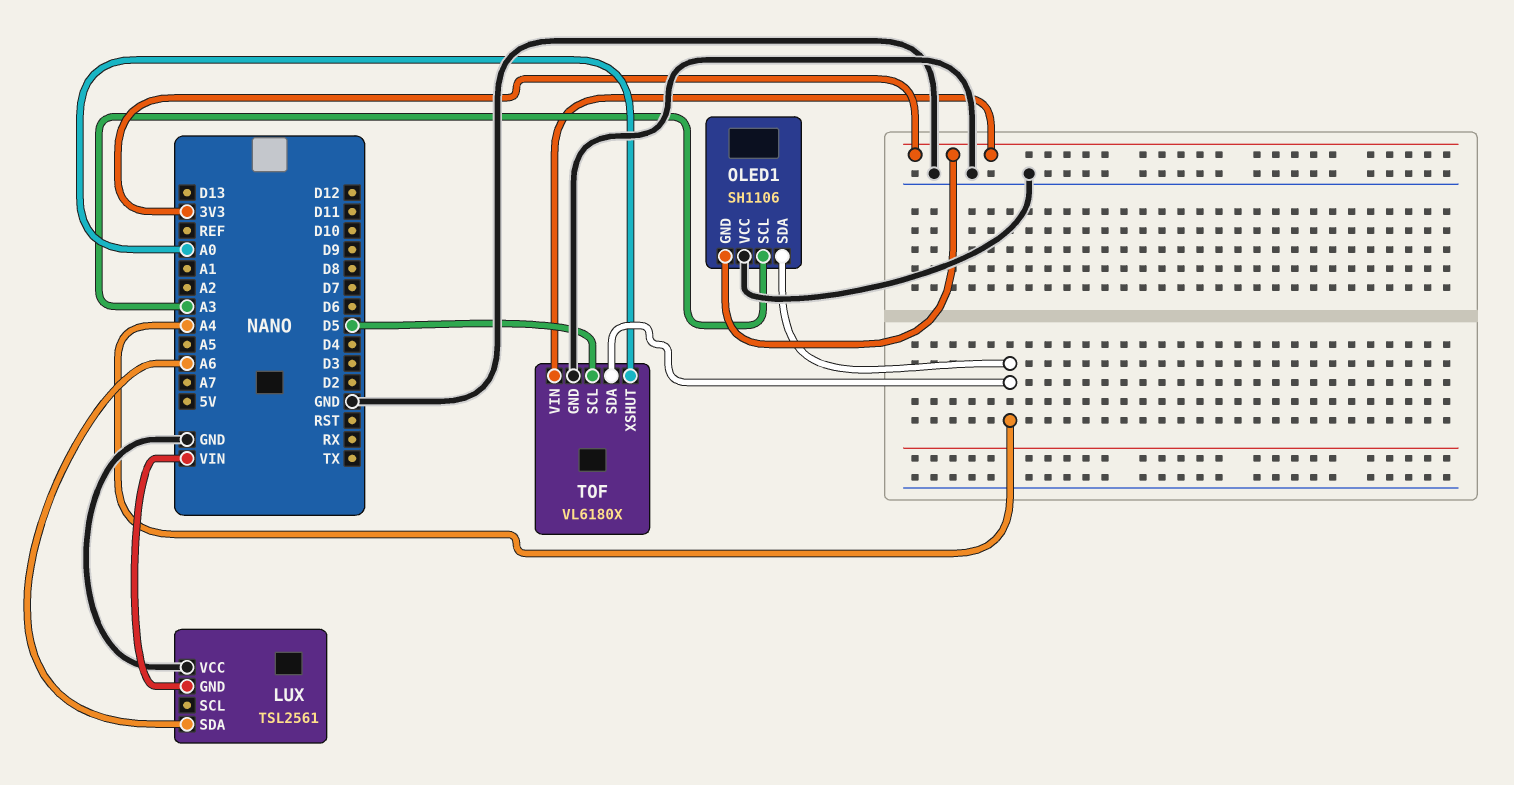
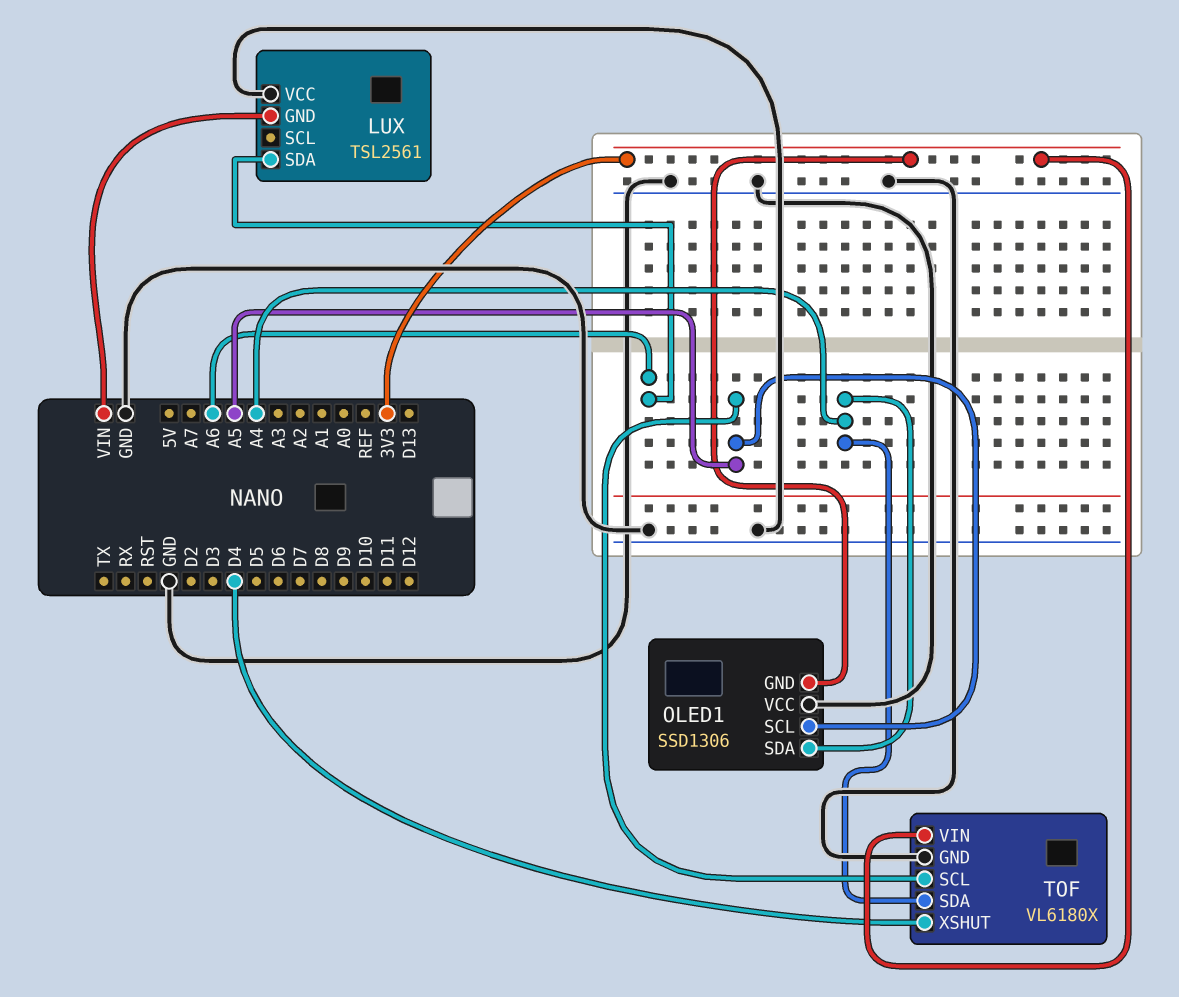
OLED1: SH1106 -> SSD1306
OLED1 pin SCL: A3 -> A5
TOF pin SCL: D5 -> A5
TOF pin XSHUT: A0 -> D4

